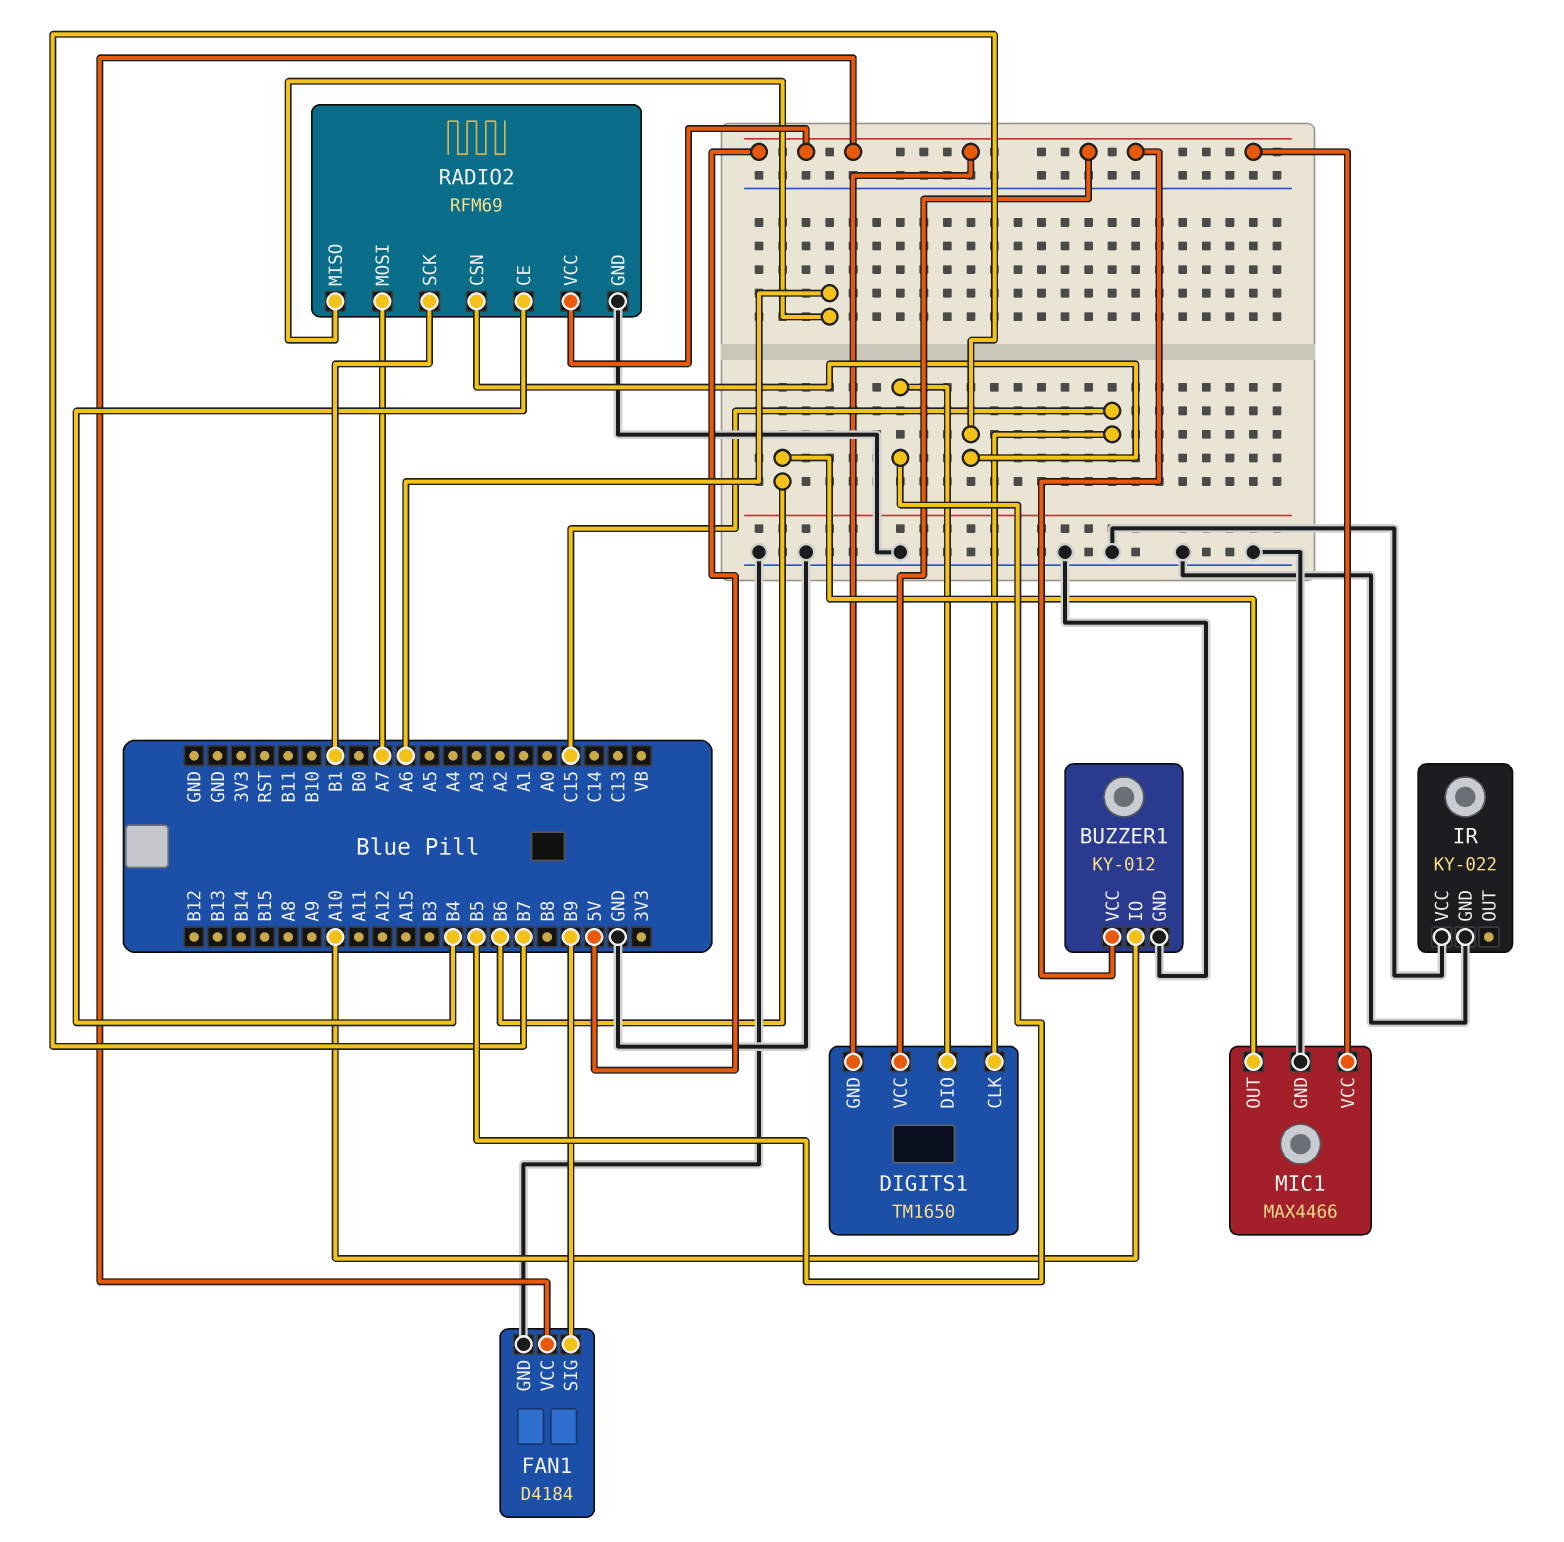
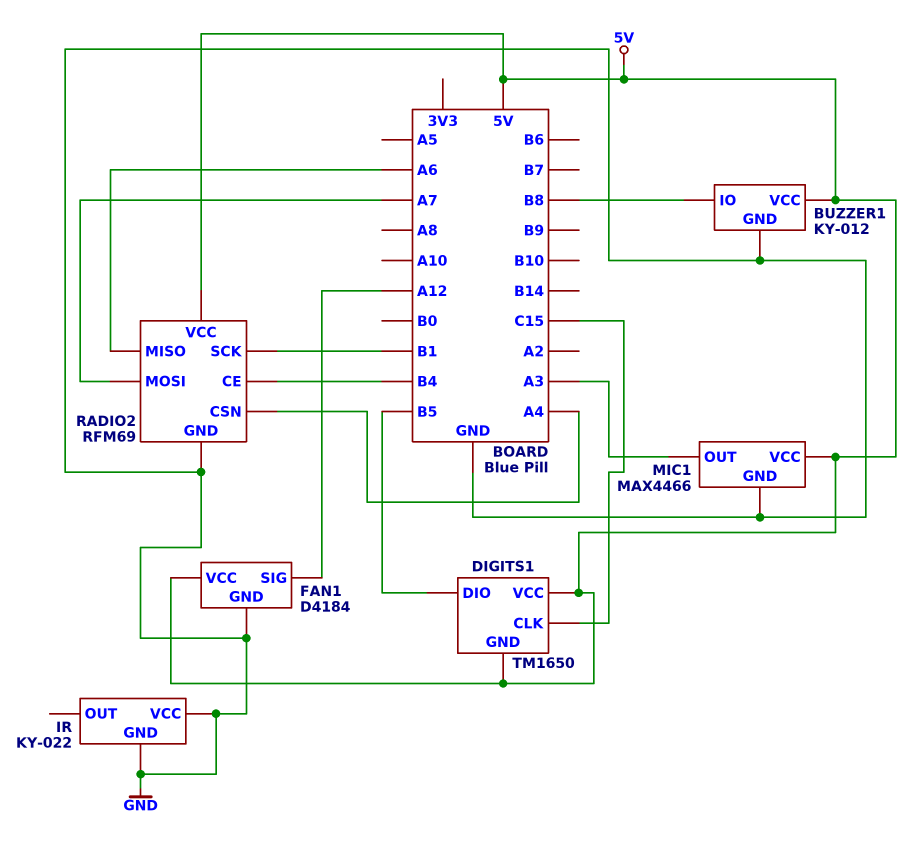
BUZZER1 pin IO: A10 -> B8
FAN1 pin SIG: B9 -> A12
MIC1 pin OUT: B6 -> A3
RADIO2 pin CSN: B7 -> A4

